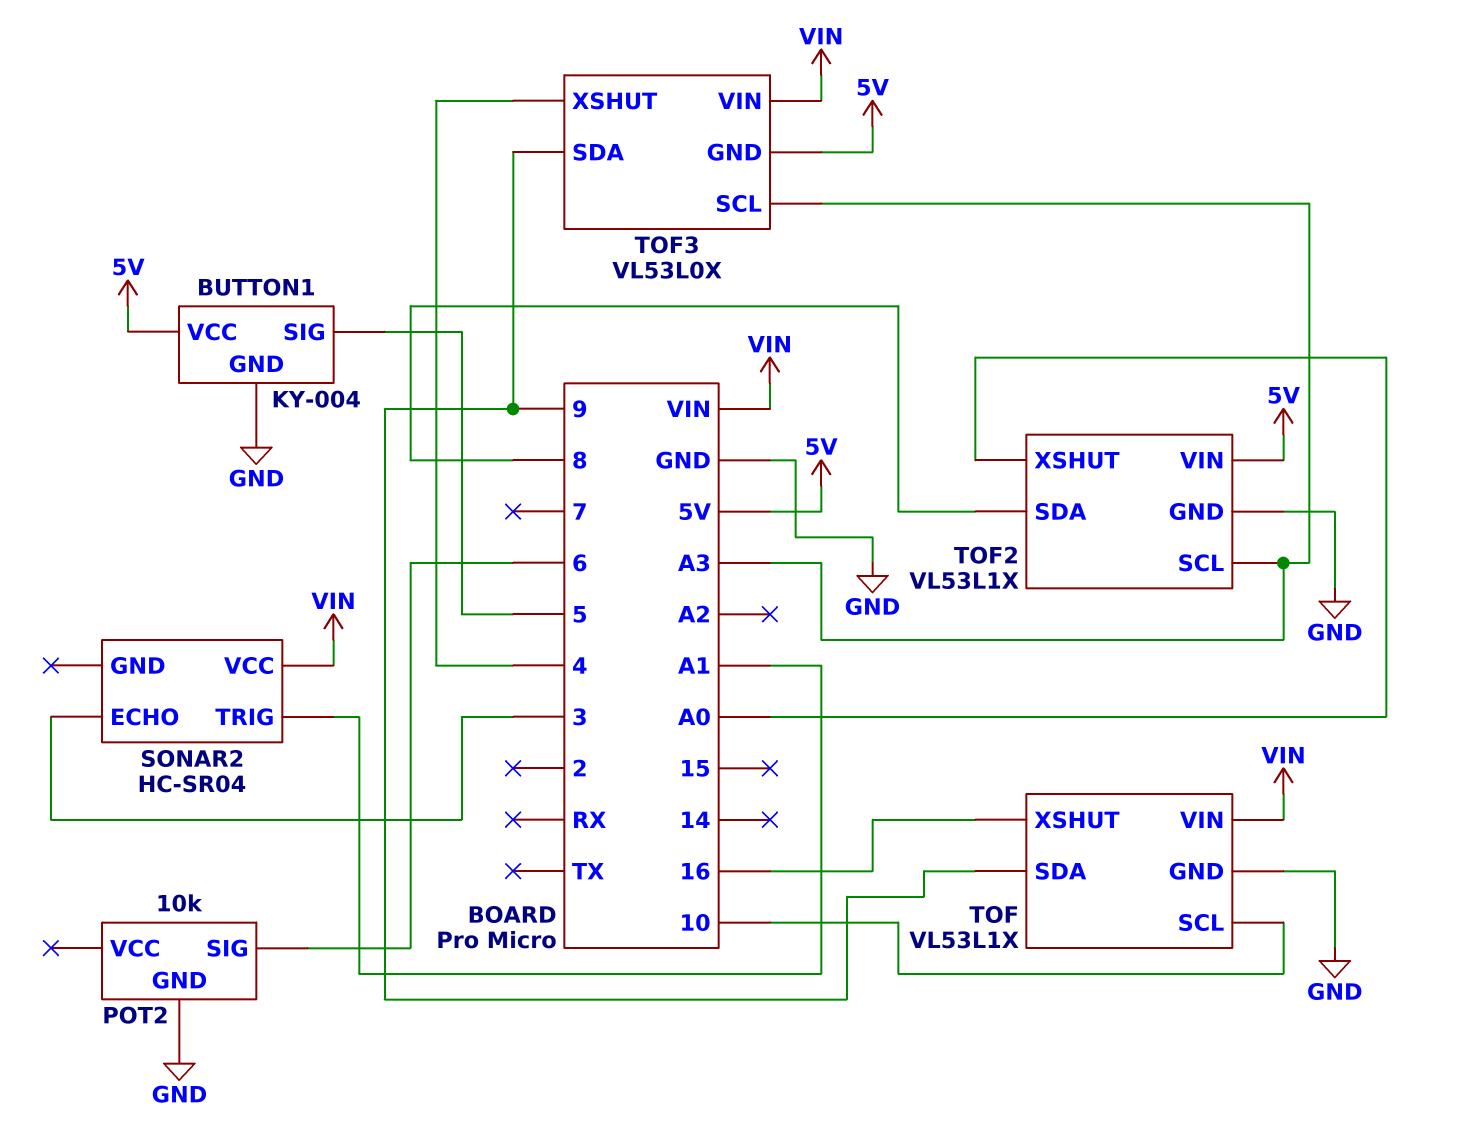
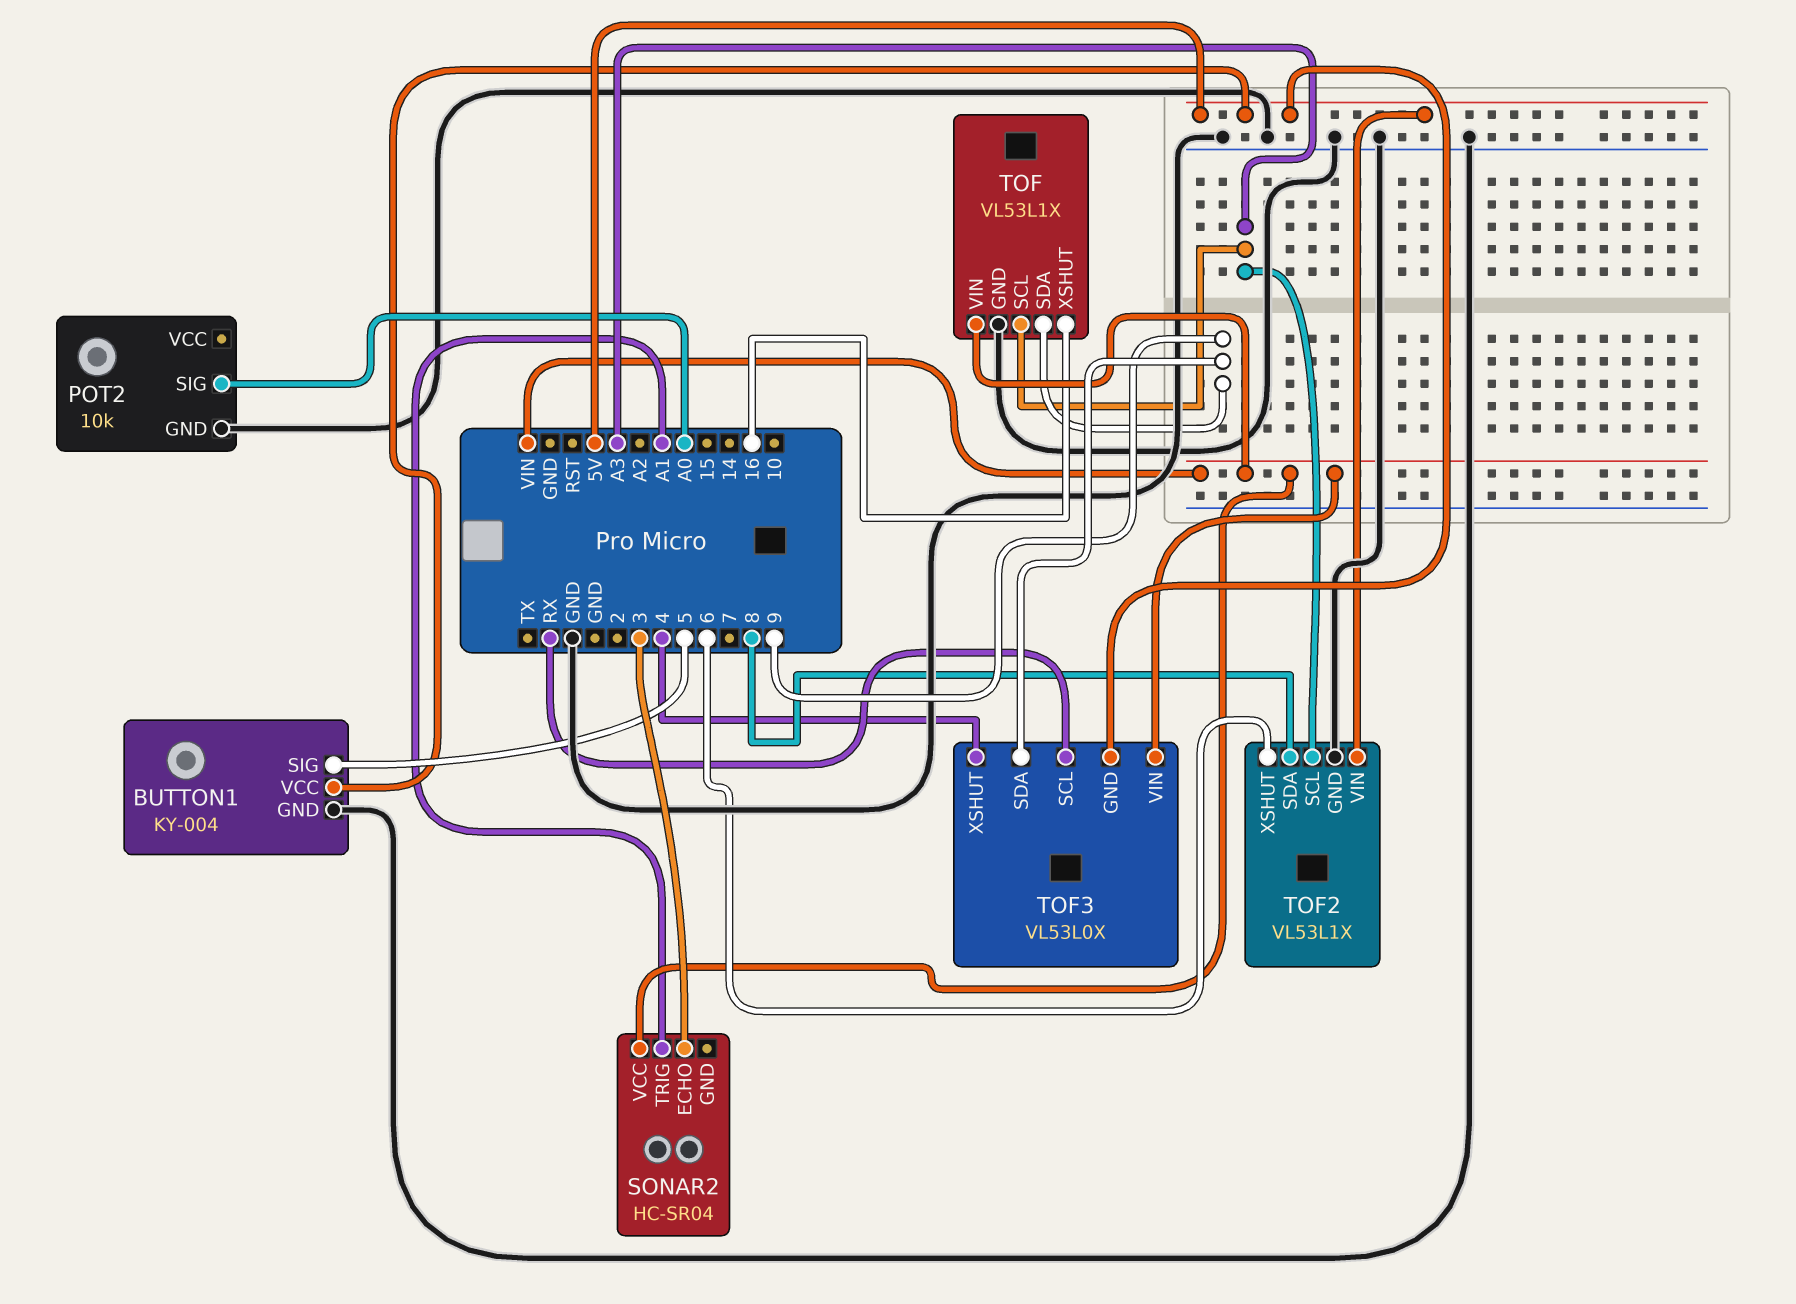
POT2 pin SIG: 6 -> A0
TOF pin SCL: 10 -> A3
TOF2 pin XSHUT: A0 -> 6
TOF3 pin SCL: A3 -> RX

